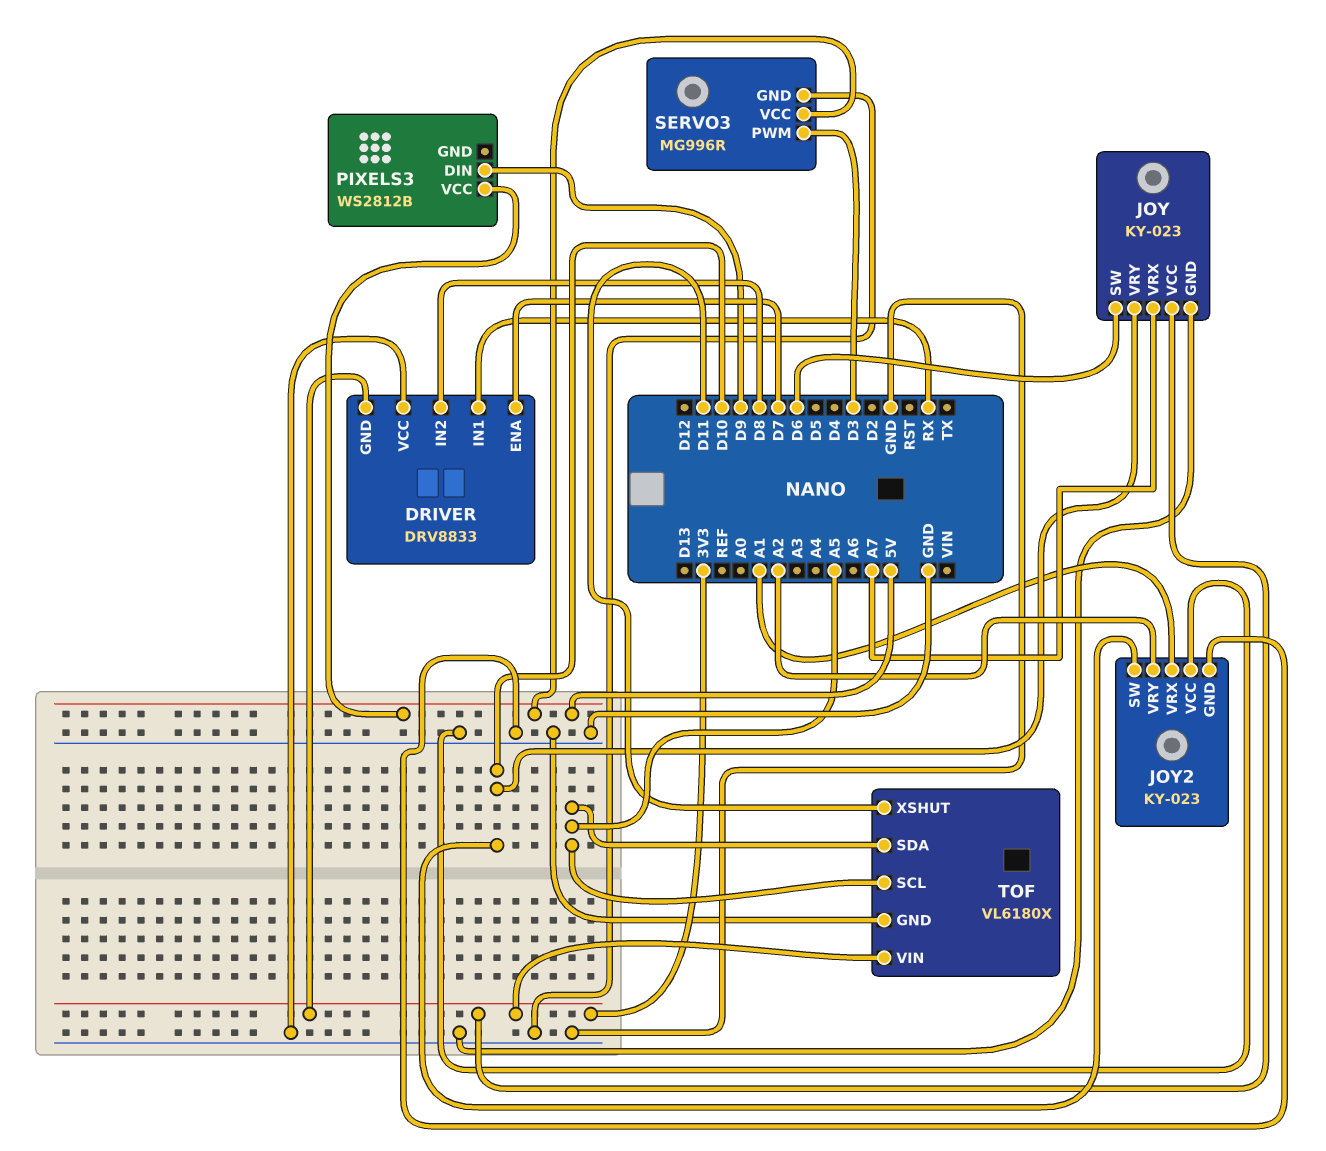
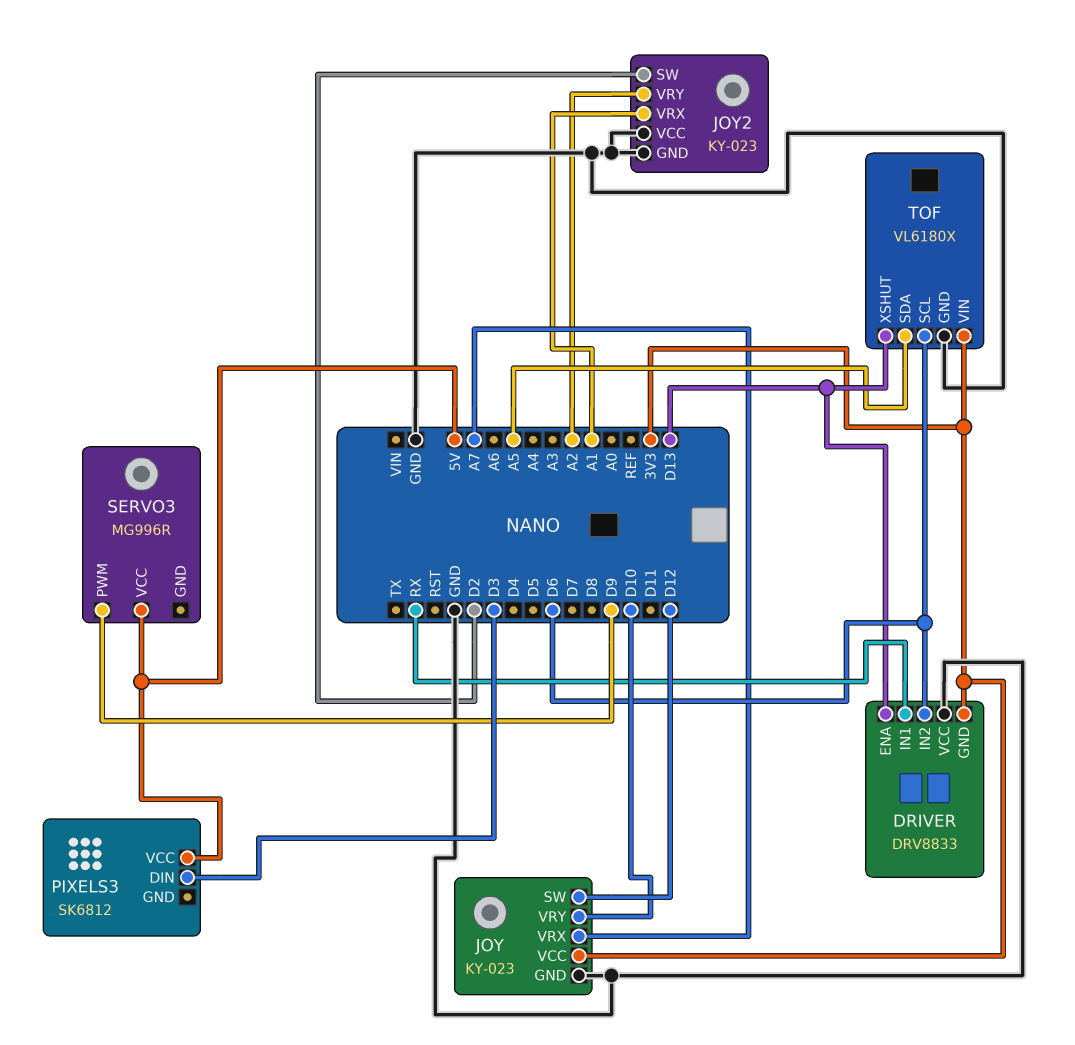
DRIVER pin ENA: D7 -> D13
DRIVER pin IN2: D8 -> D6
JOY pin SW: D6 -> D12
JOY2 pin SW: D10 -> D2
PIXELS3: WS2812B -> SK6812
PIXELS3 pin DIN: D9 -> D3
SERVO3 pin GND: GND -> none
SERVO3 pin PWM: D3 -> D9
TOF pin SCL: A5 -> D6
TOF pin XSHUT: D11 -> D13

